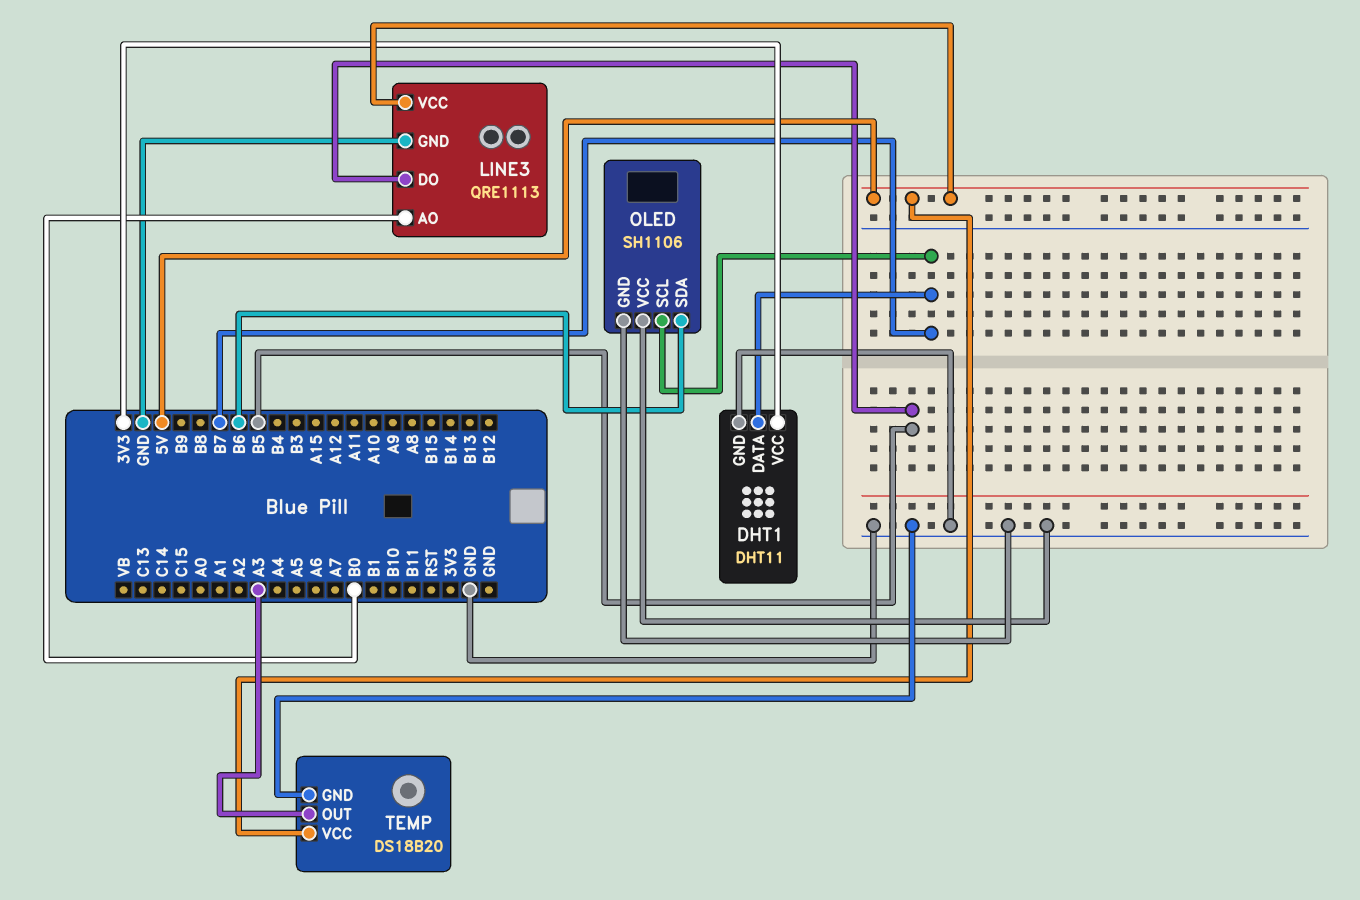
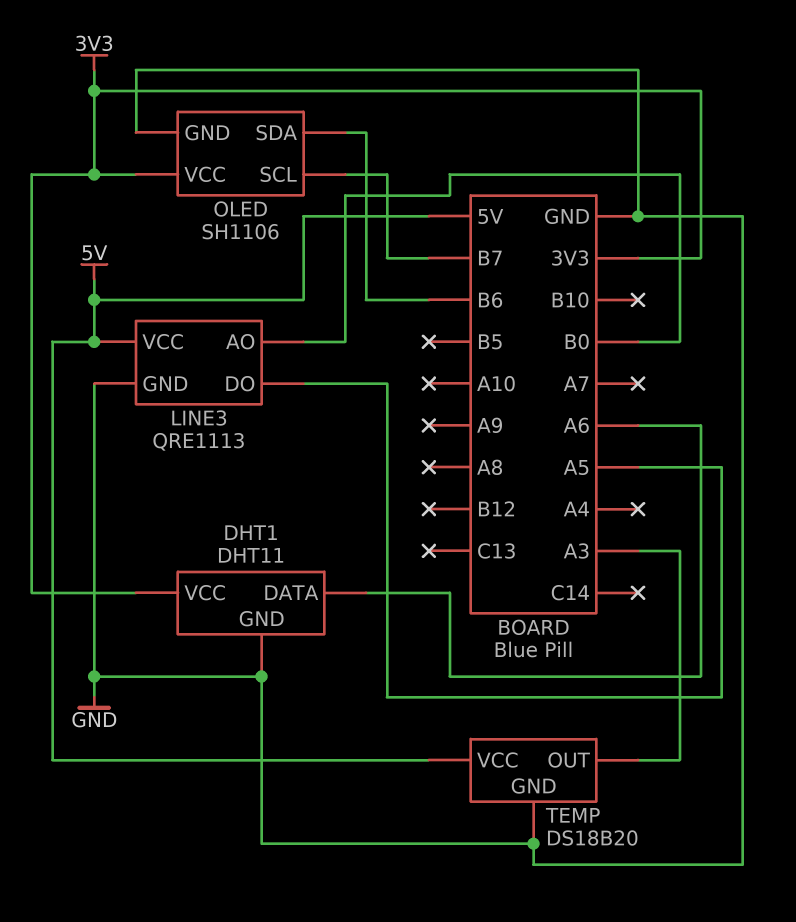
DHT1 pin DATA: B7 -> A6
LINE3 pin DO: B5 -> A5
OLED pin VCC: GND -> 3V3

